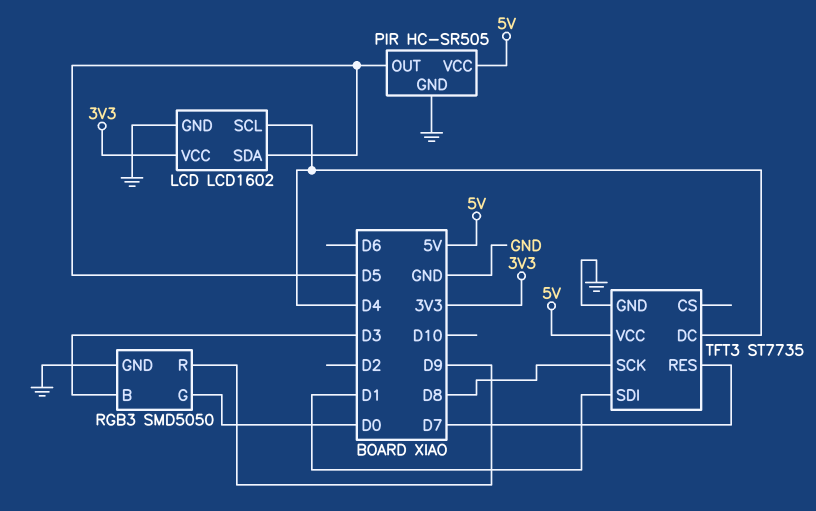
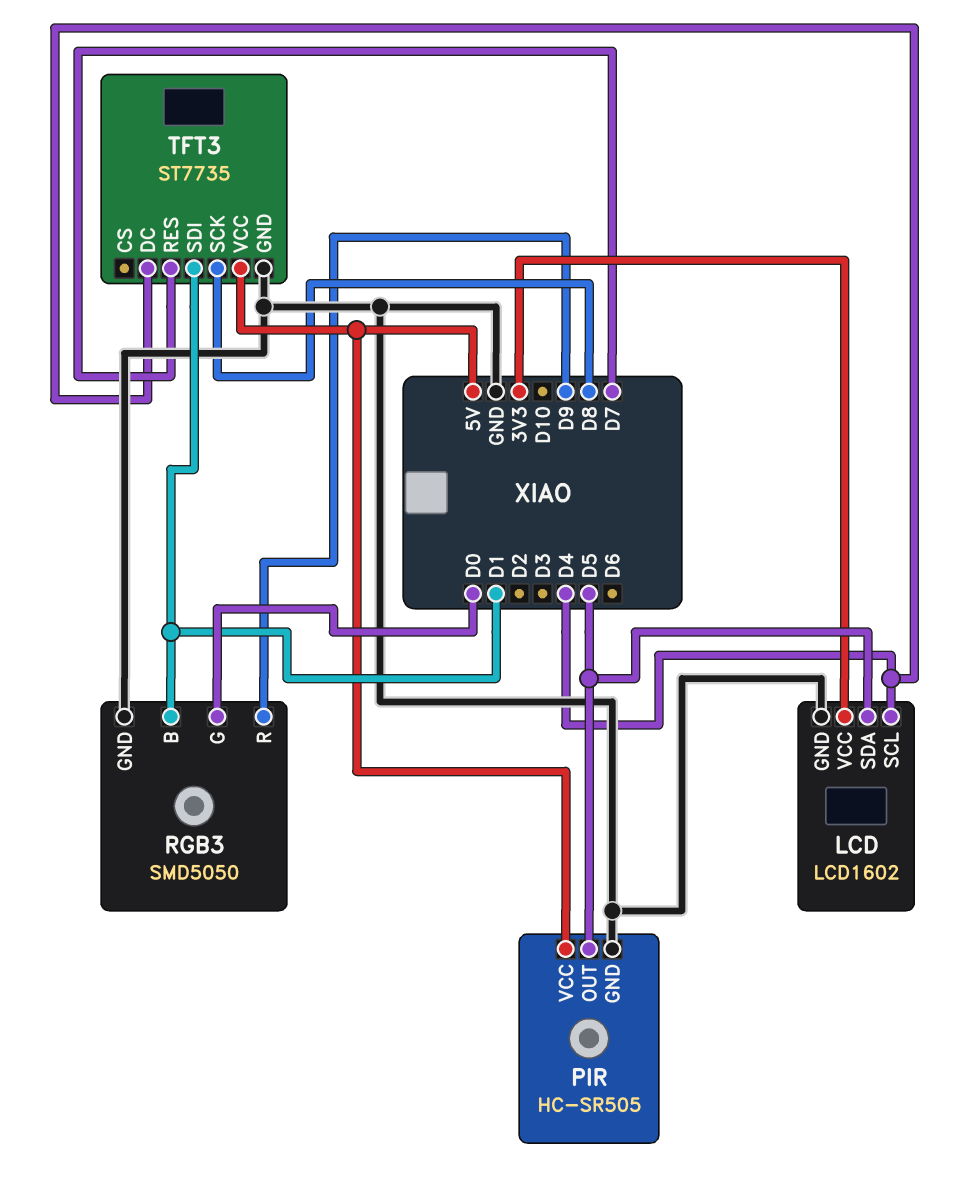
RGB3 pin B: D3 -> D1

